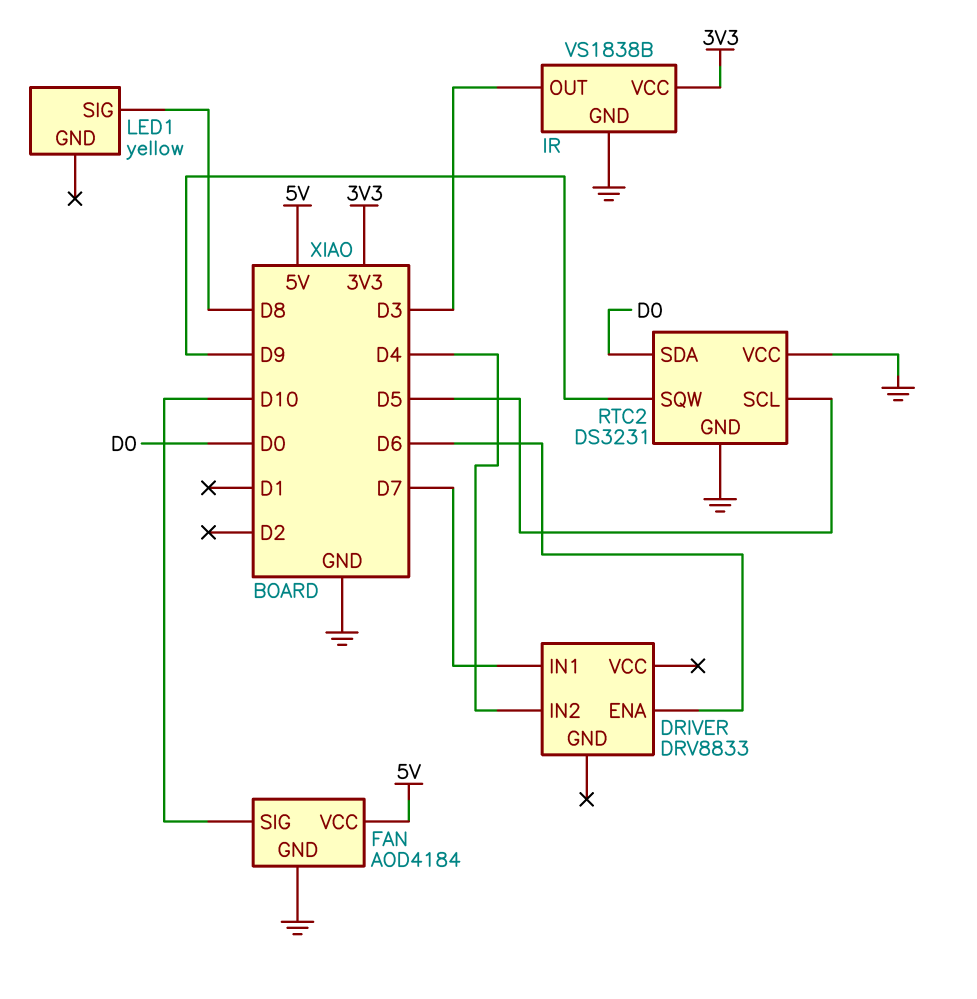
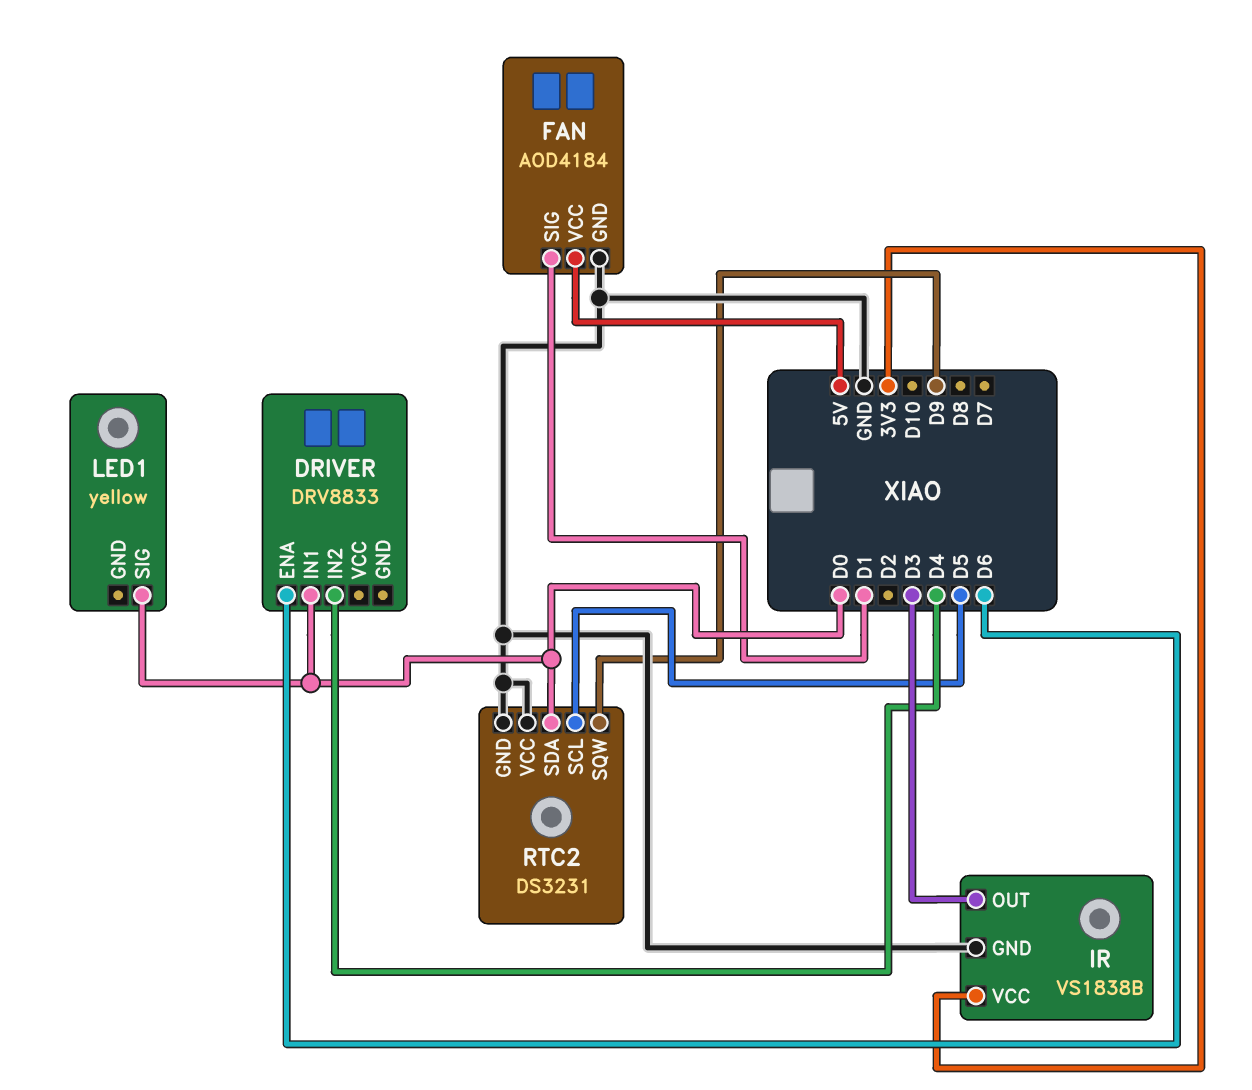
DRIVER pin IN1: D7 -> D0
FAN pin SIG: D10 -> D1
LED1 pin SIG: D8 -> D0

